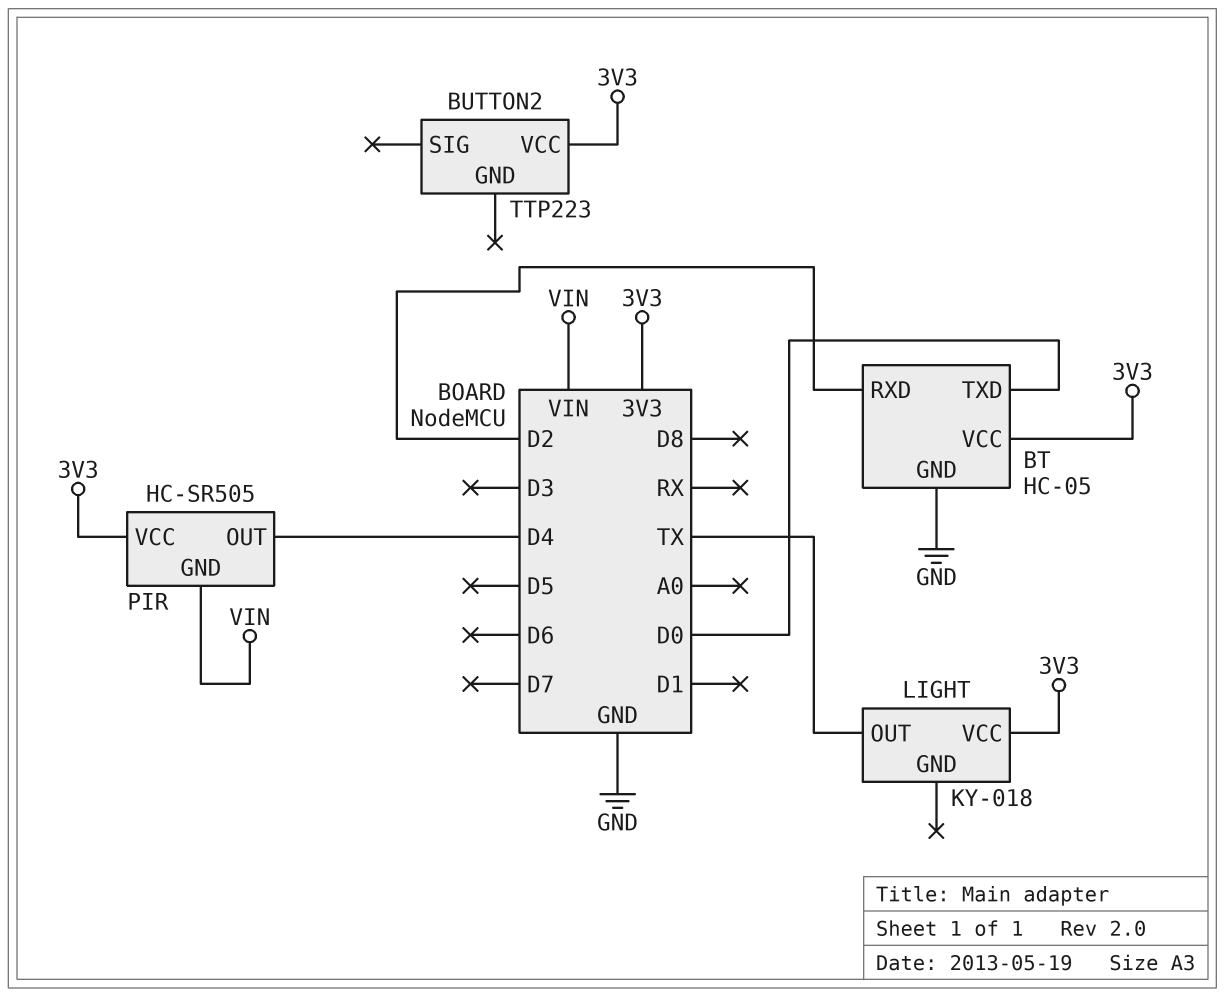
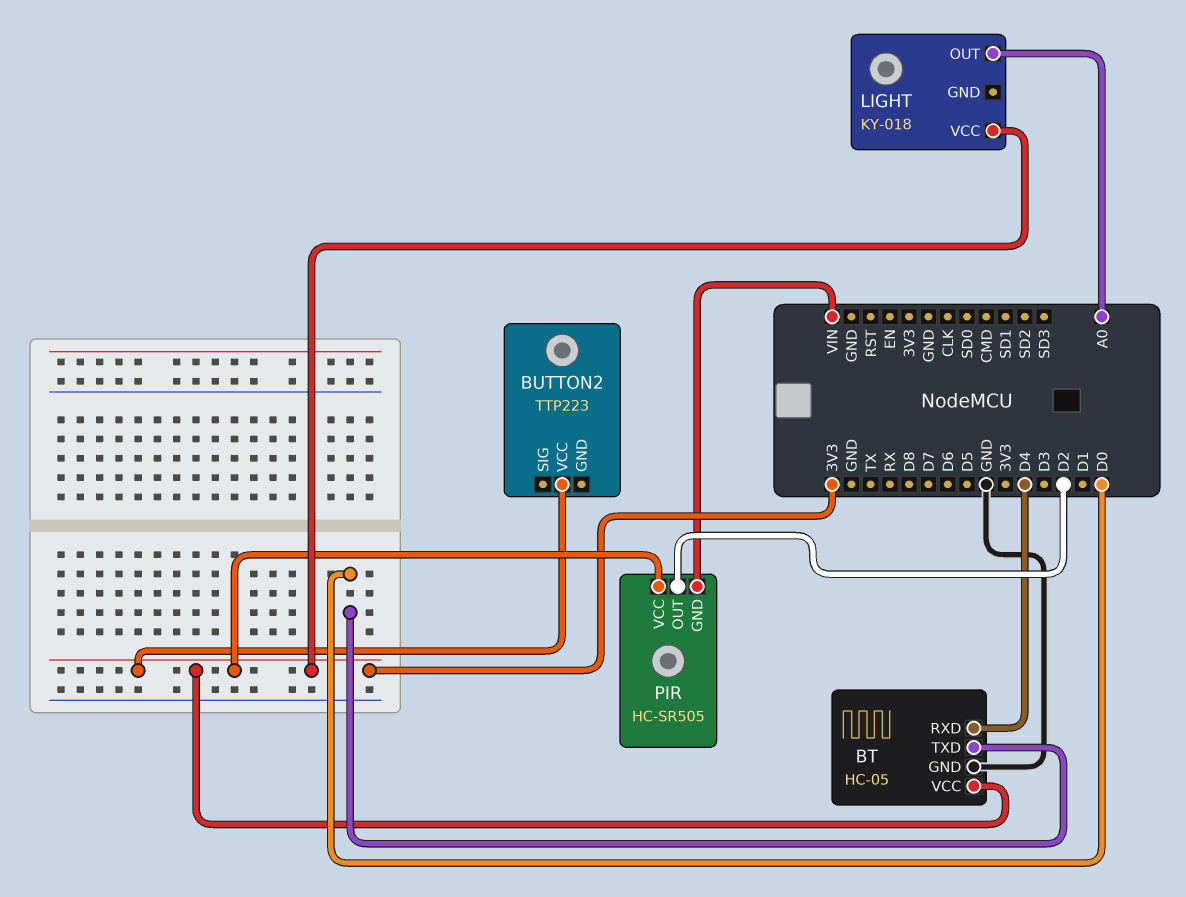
BT pin RXD: D2 -> D4
LIGHT pin OUT: TX -> A0
PIR pin OUT: D4 -> D2

